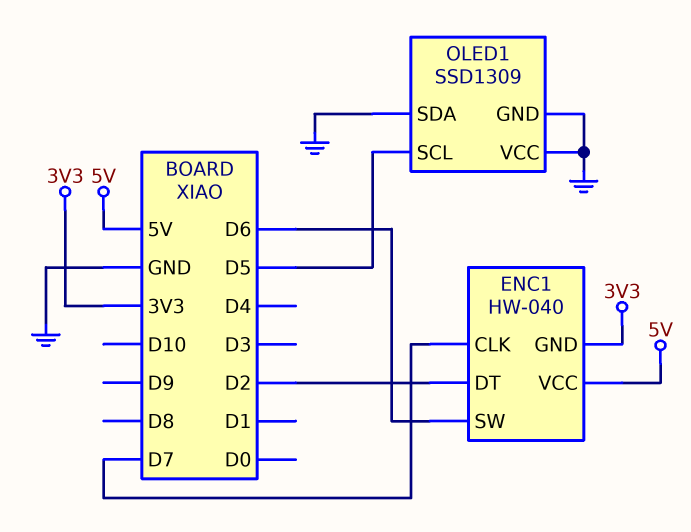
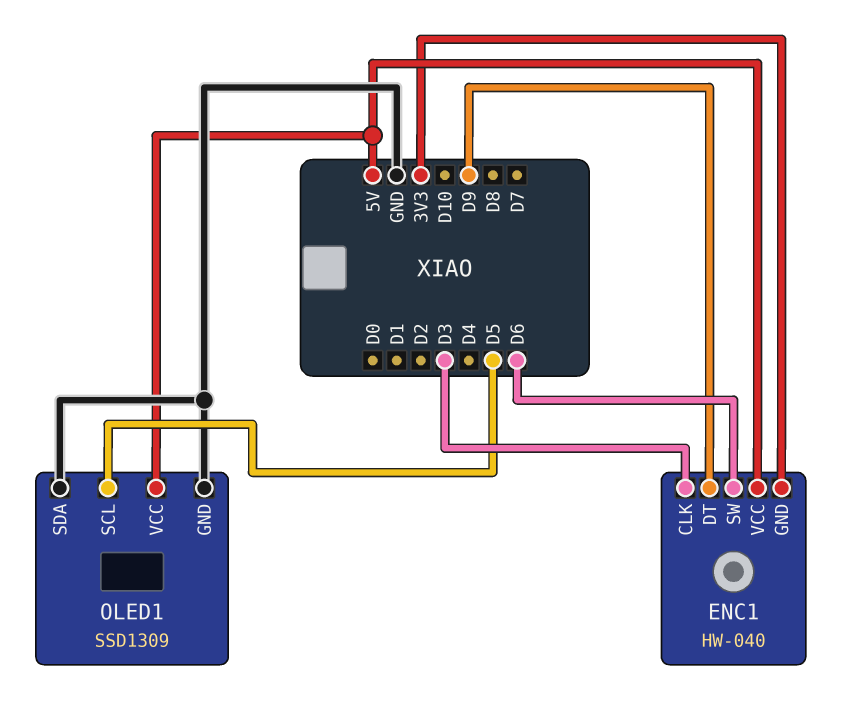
ENC1 pin CLK: D7 -> D3
ENC1 pin DT: D2 -> D9
OLED1 pin VCC: GND -> 5V

